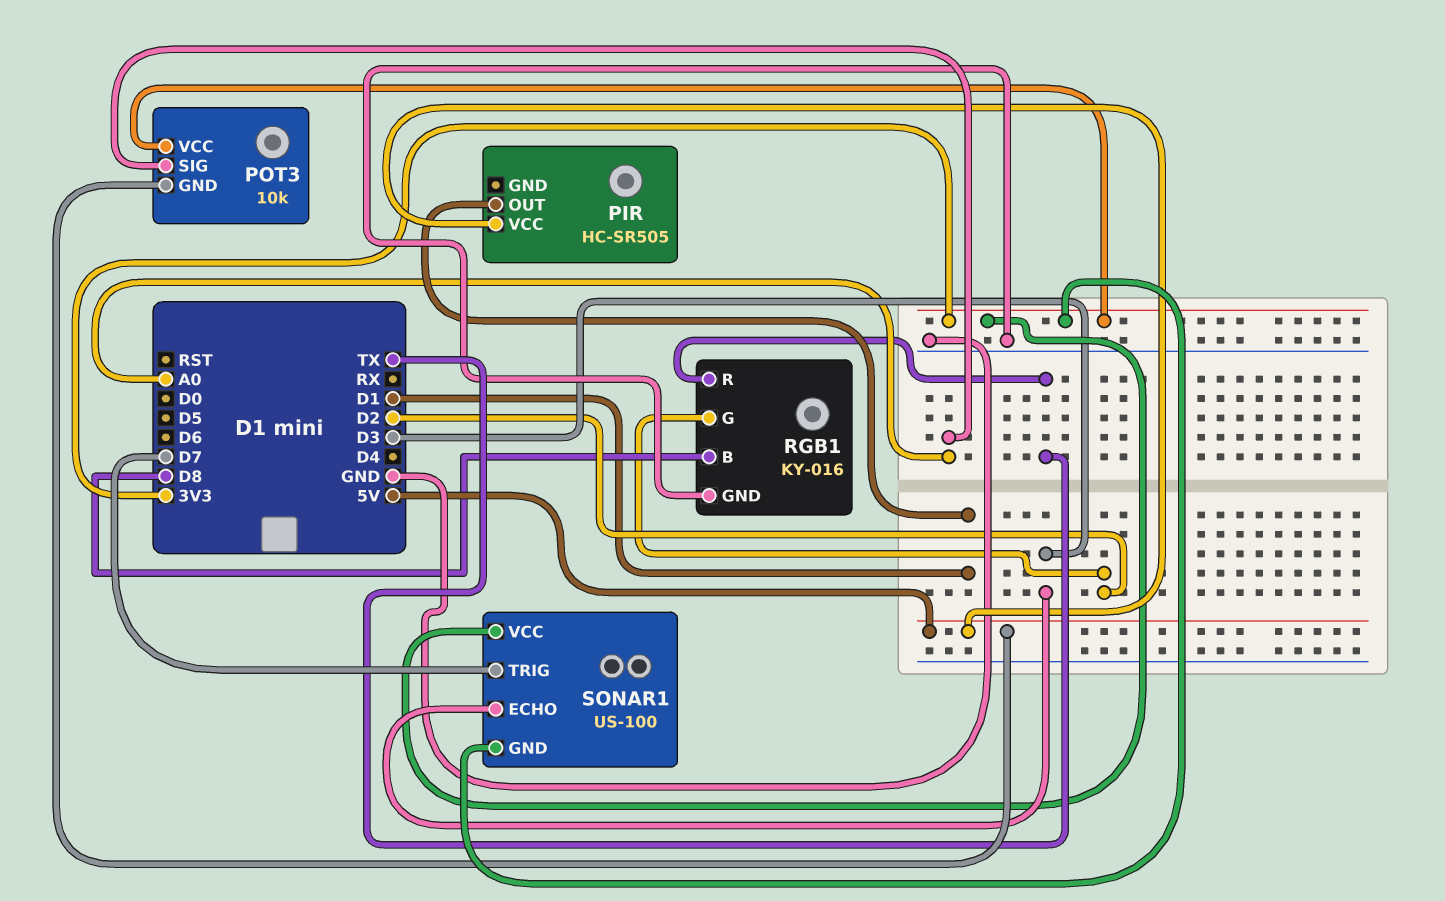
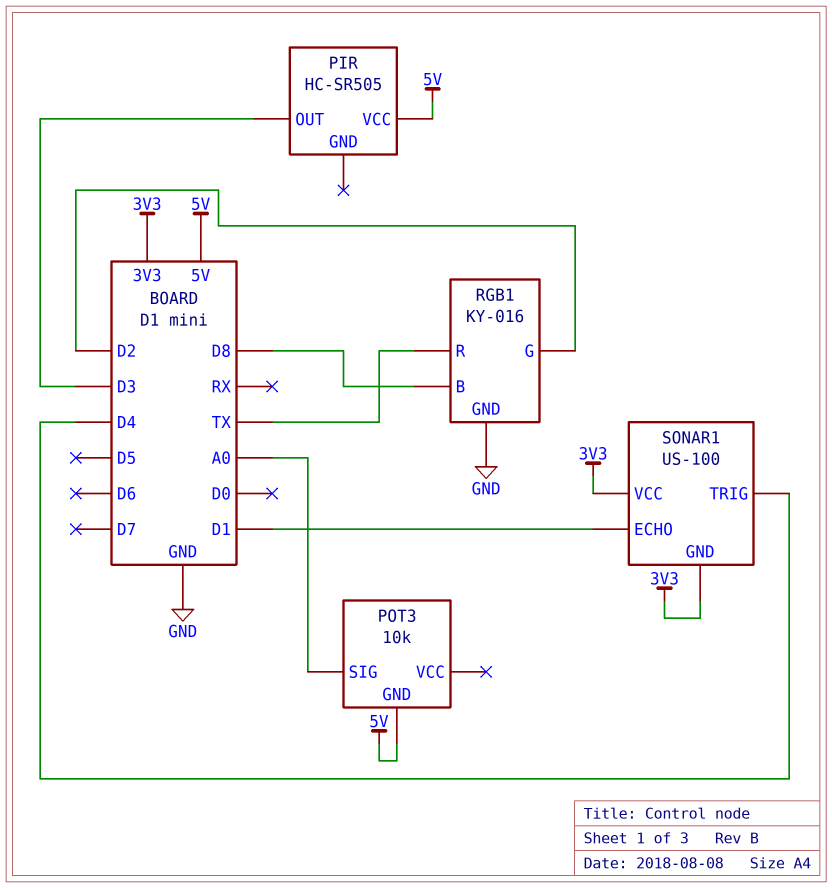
PIR pin OUT: D1 -> D3
POT3 pin VCC: 3V3 -> none
SONAR1 pin ECHO: D3 -> D1
SONAR1 pin TRIG: D7 -> D4

